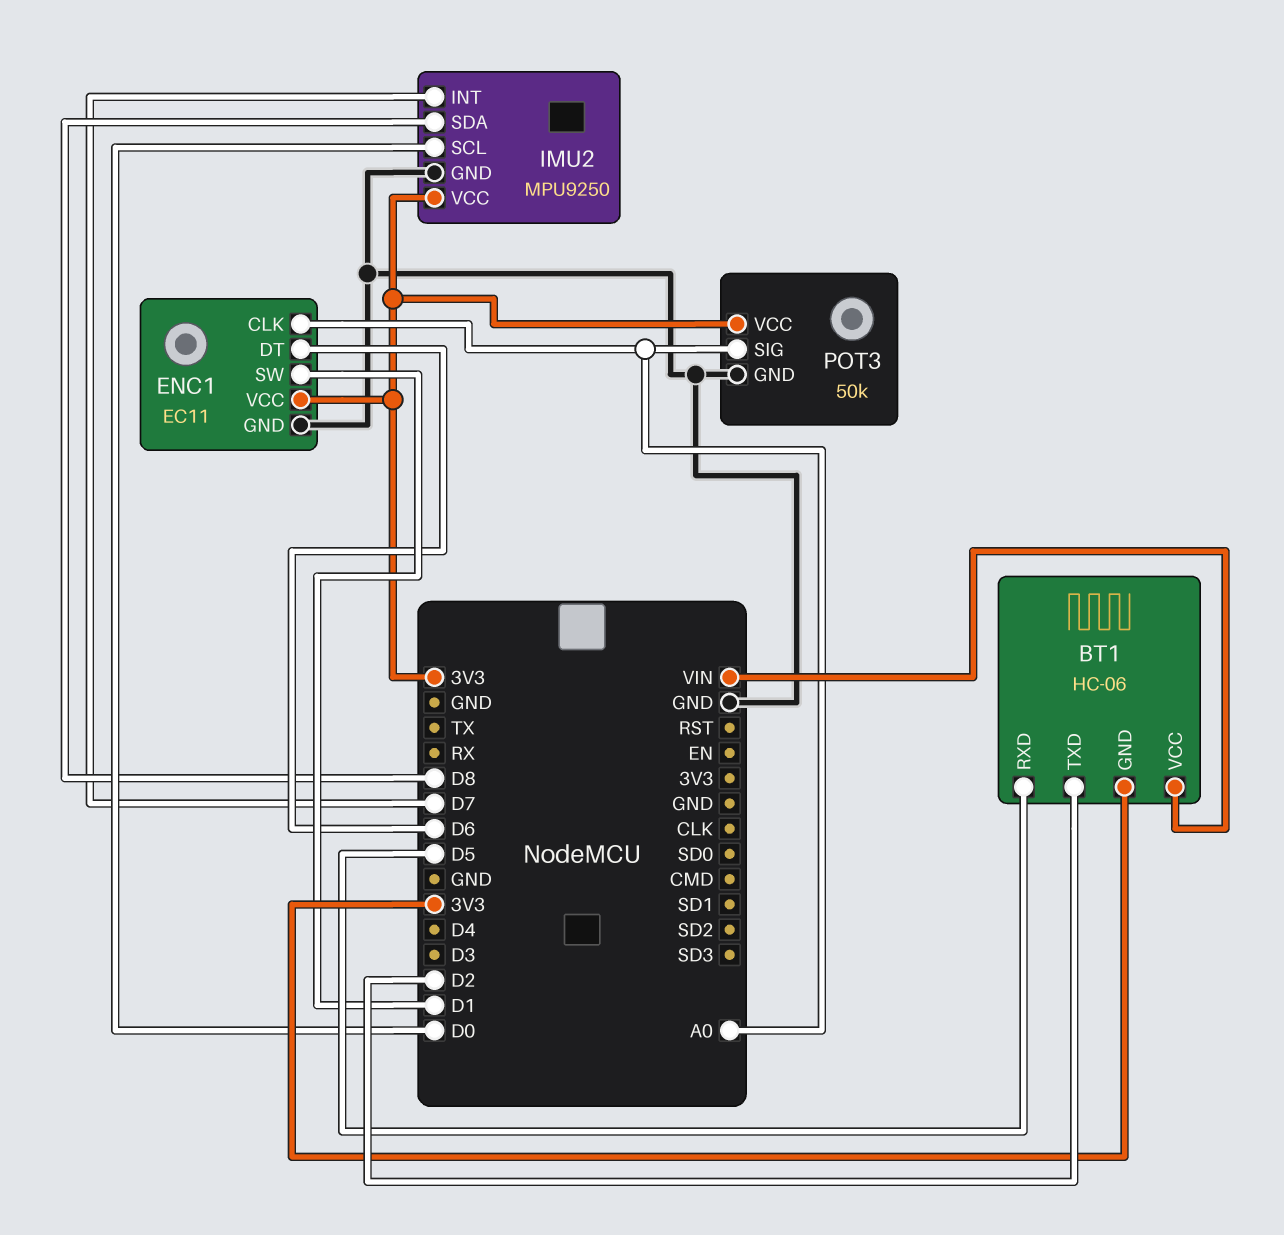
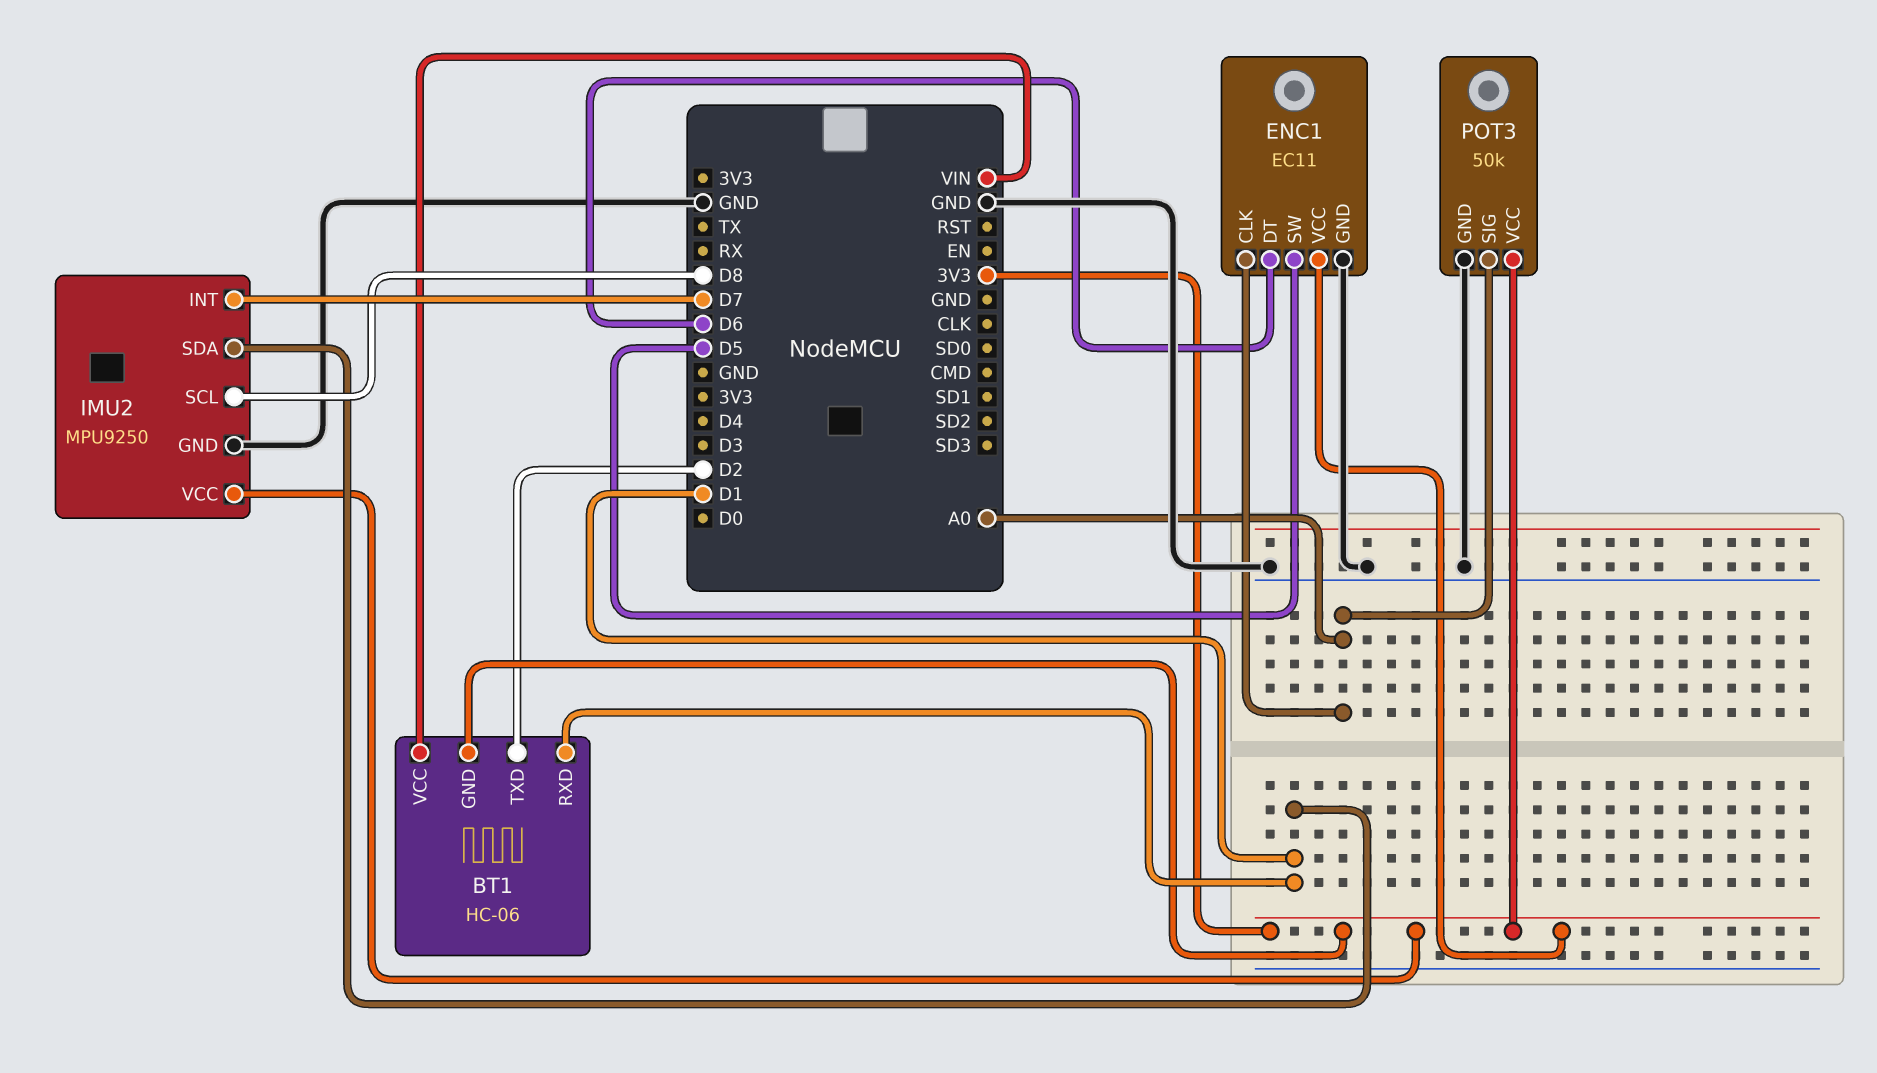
BT1 pin RXD: D5 -> D1
ENC1 pin SW: D1 -> D5
IMU2 pin SCL: D0 -> D8
IMU2 pin SDA: D8 -> D1

